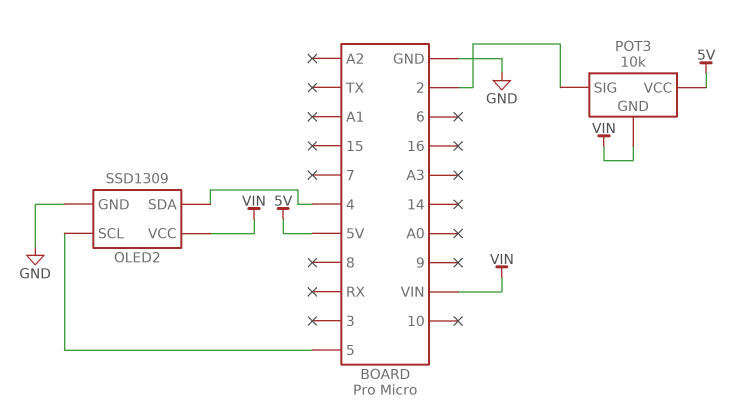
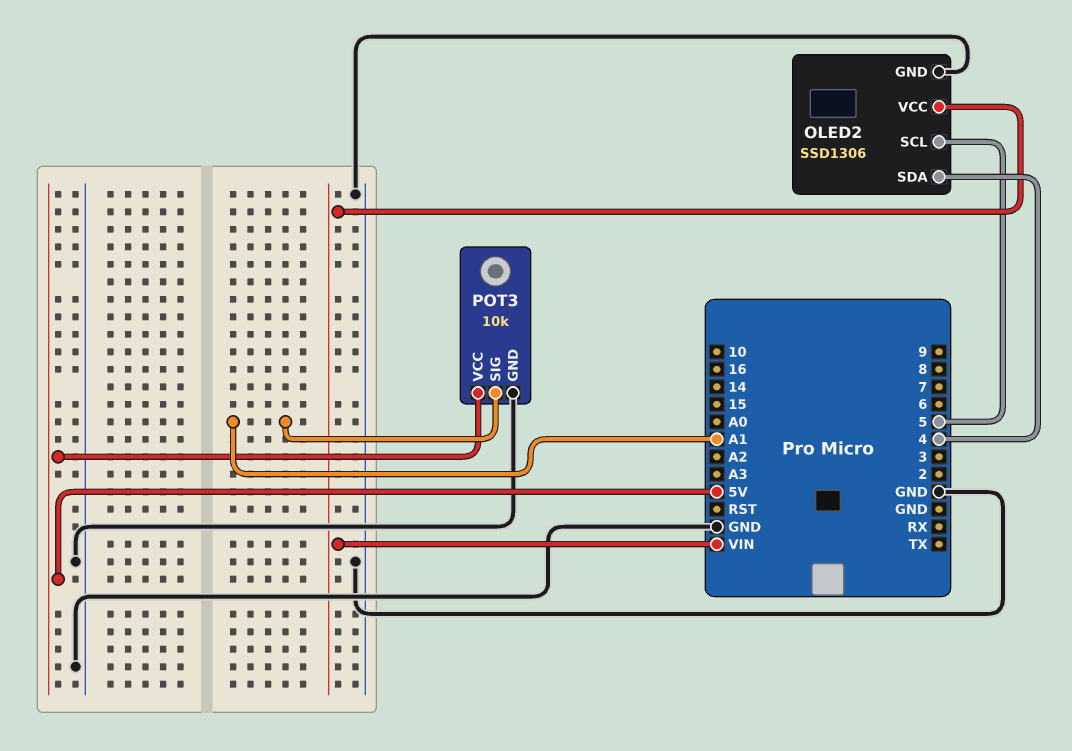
OLED2: SSD1309 -> SSD1306
POT3 pin GND: VIN -> GND
POT3 pin SIG: 2 -> A1

